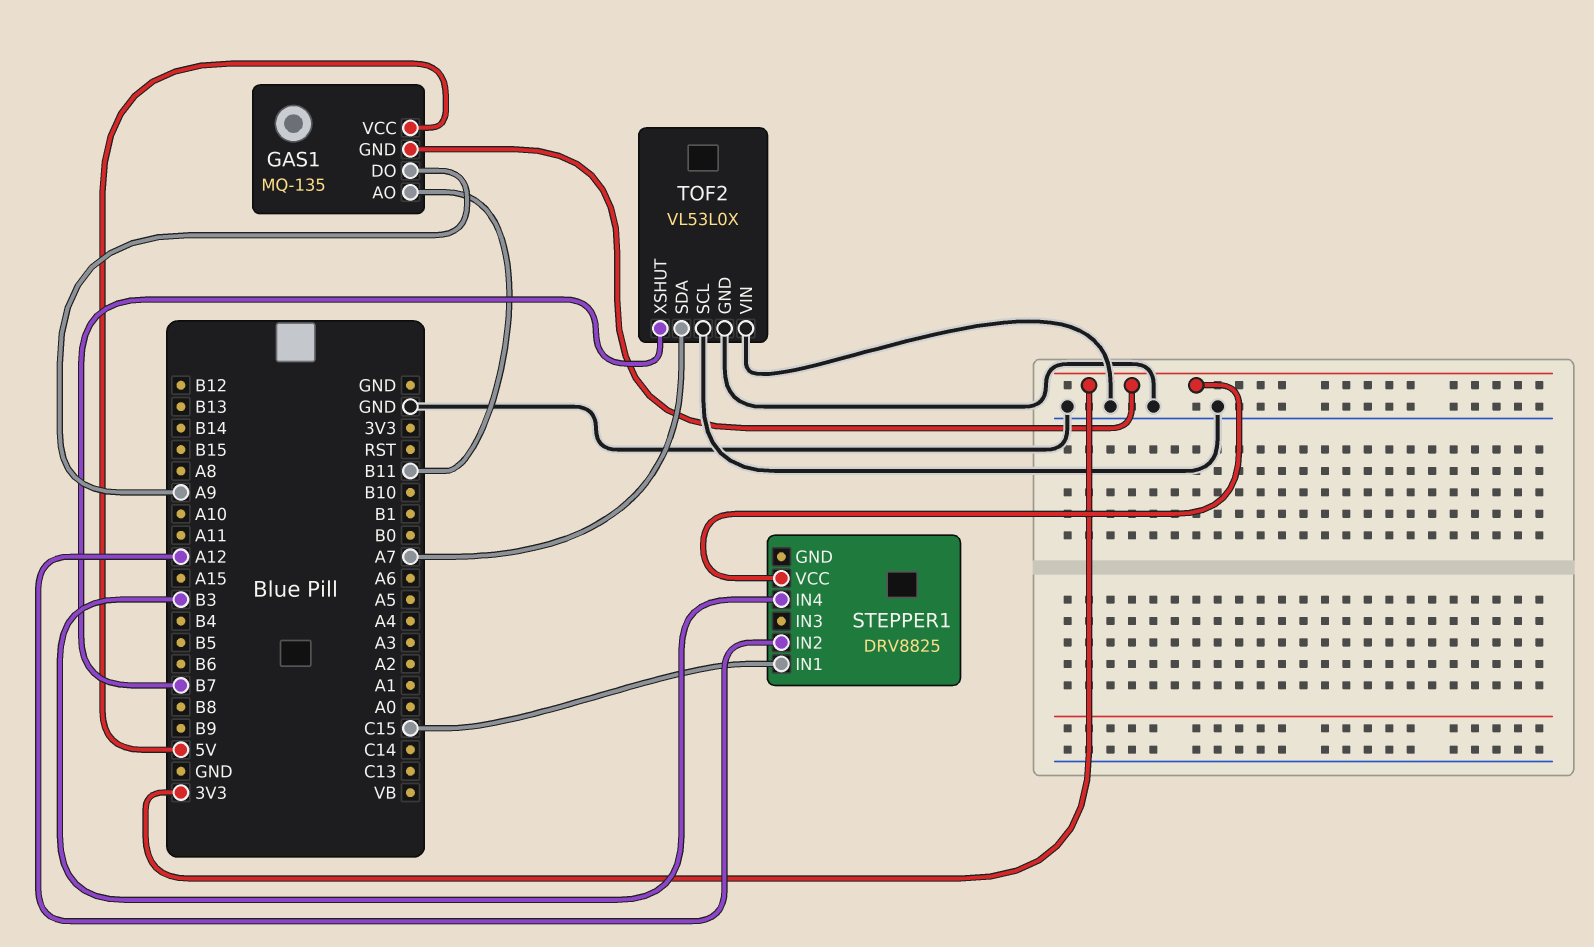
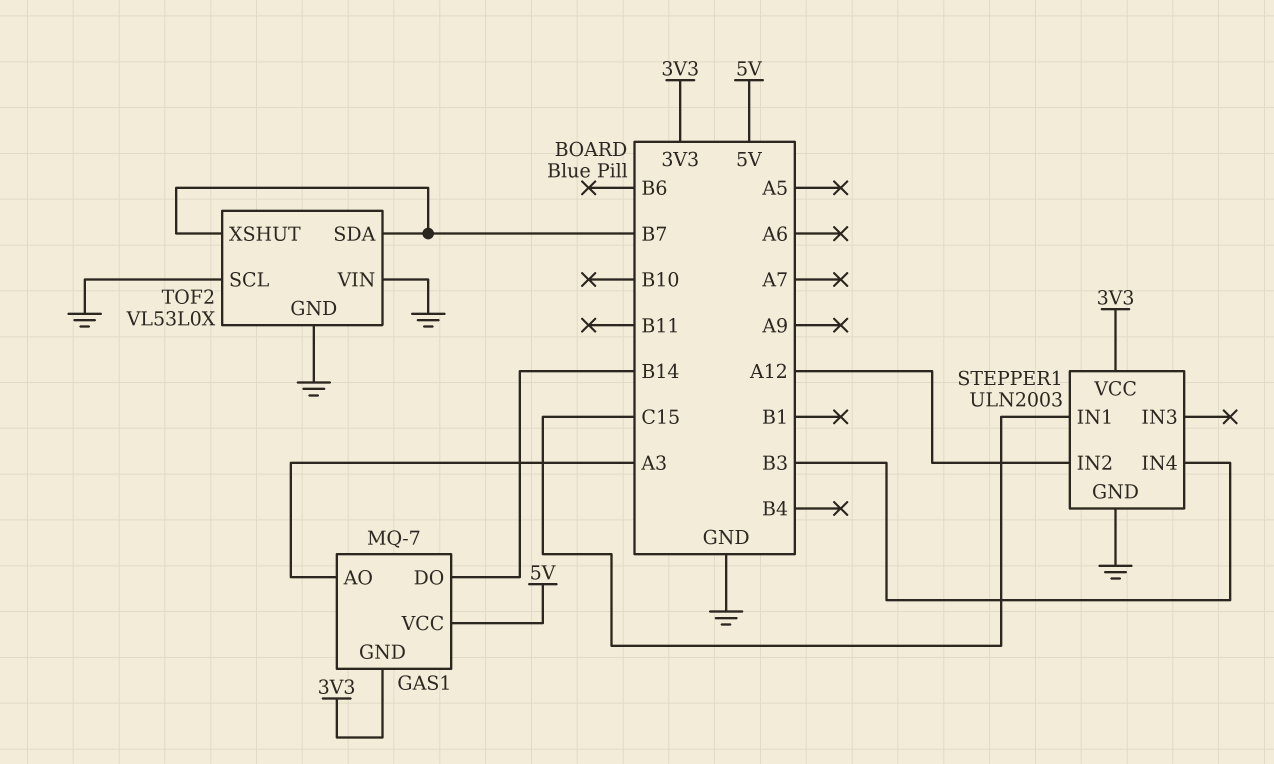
GAS1: MQ-135 -> MQ-7
GAS1 pin AO: B11 -> A3
GAS1 pin DO: A9 -> B14
STEPPER1: DRV8825 -> ULN2003
STEPPER1 pin GND: none -> GND
TOF2 pin SDA: A7 -> B7

